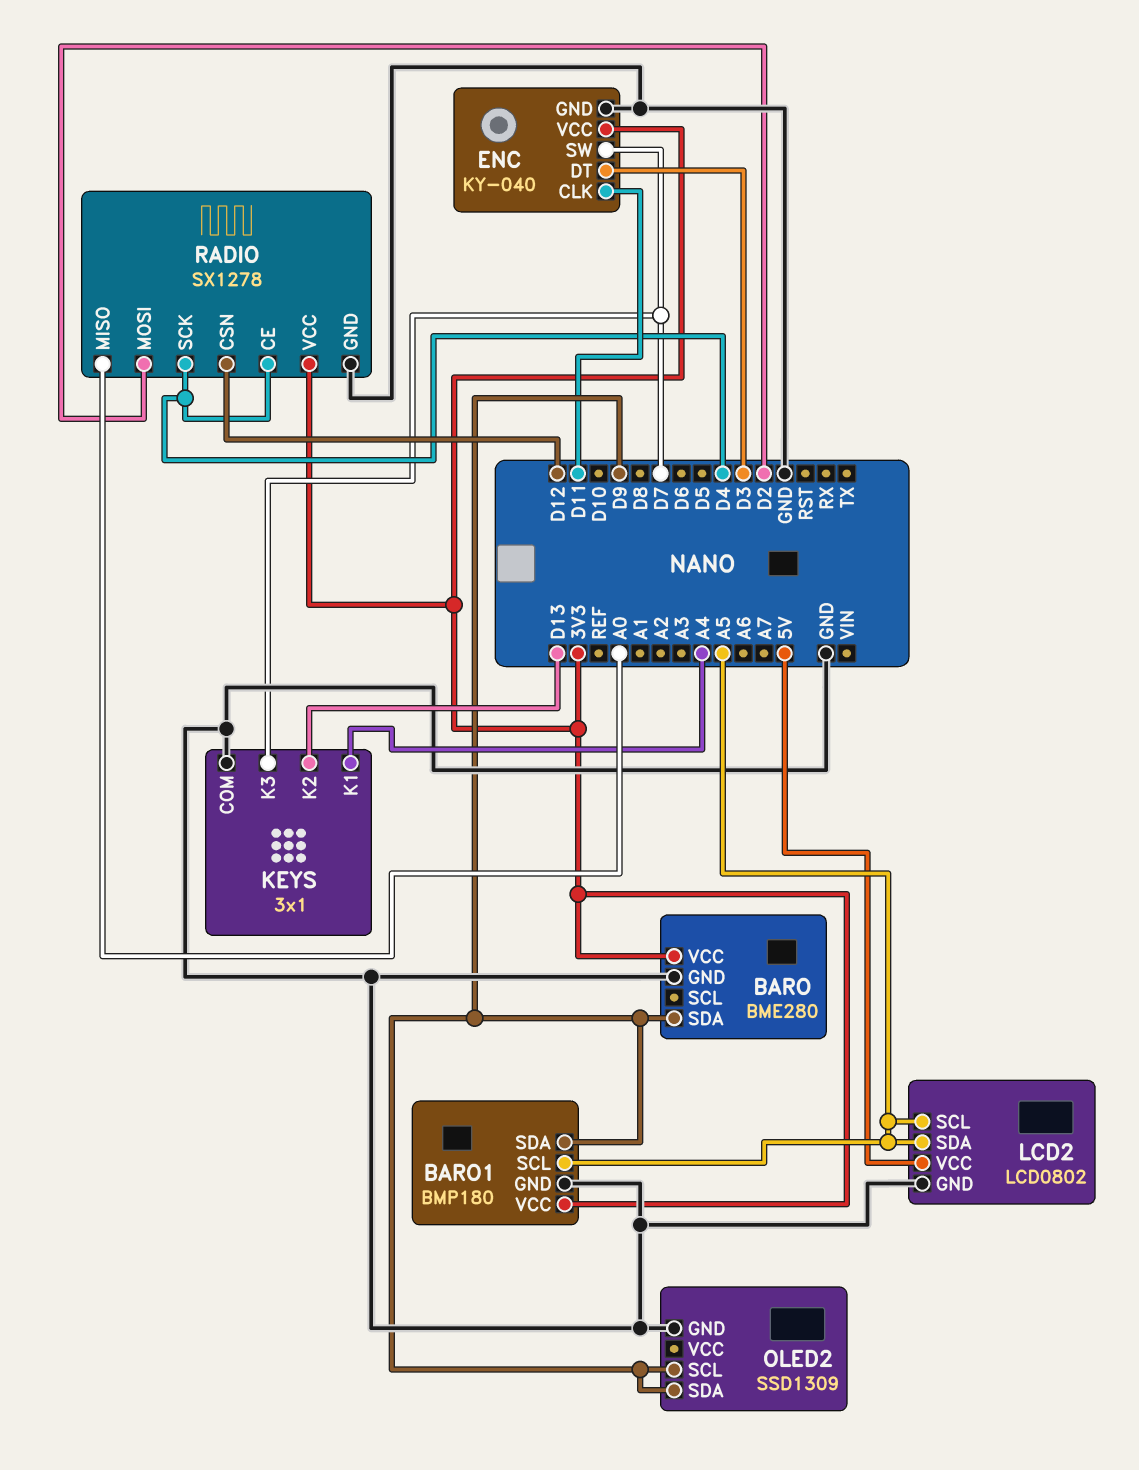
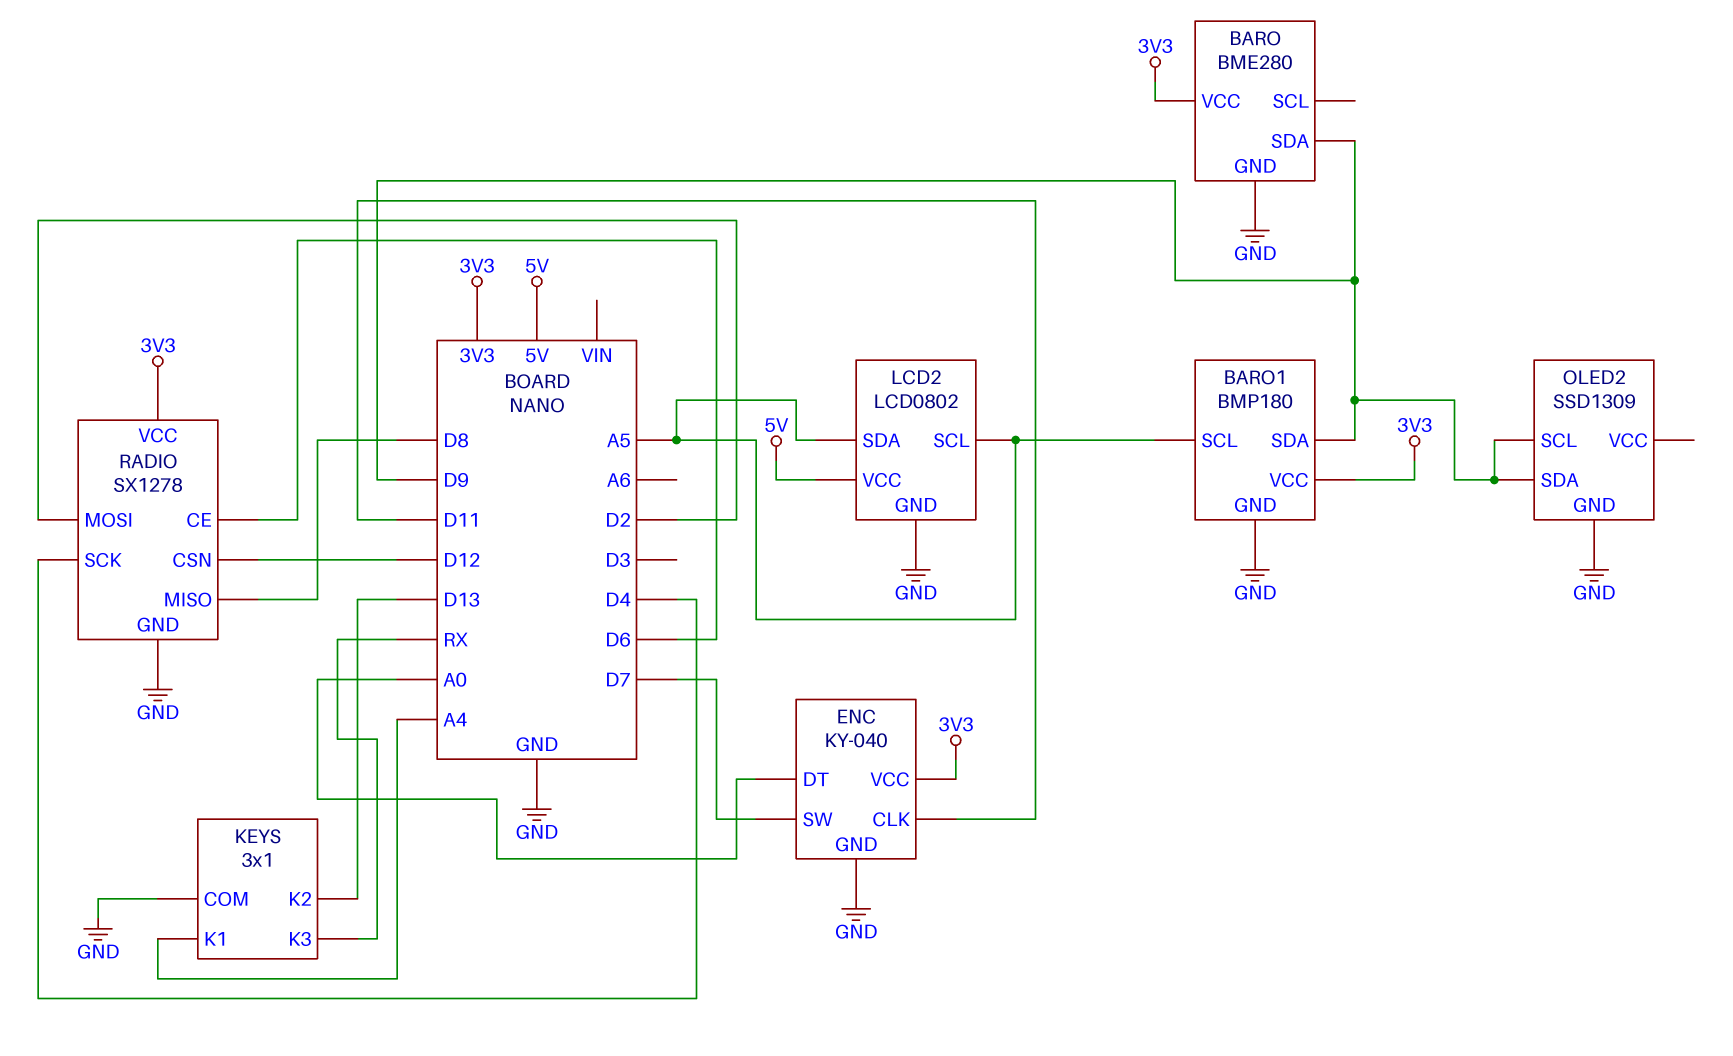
ENC pin DT: D3 -> A0
KEYS pin K3: D7 -> RX
RADIO pin CE: D4 -> D6
RADIO pin MISO: A0 -> D8

